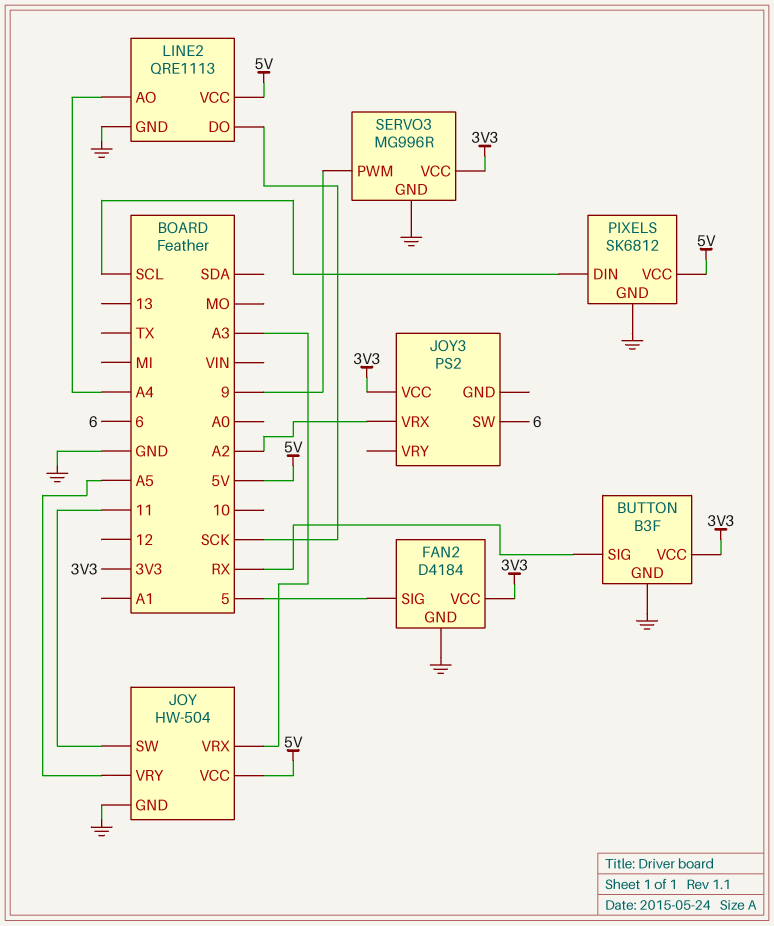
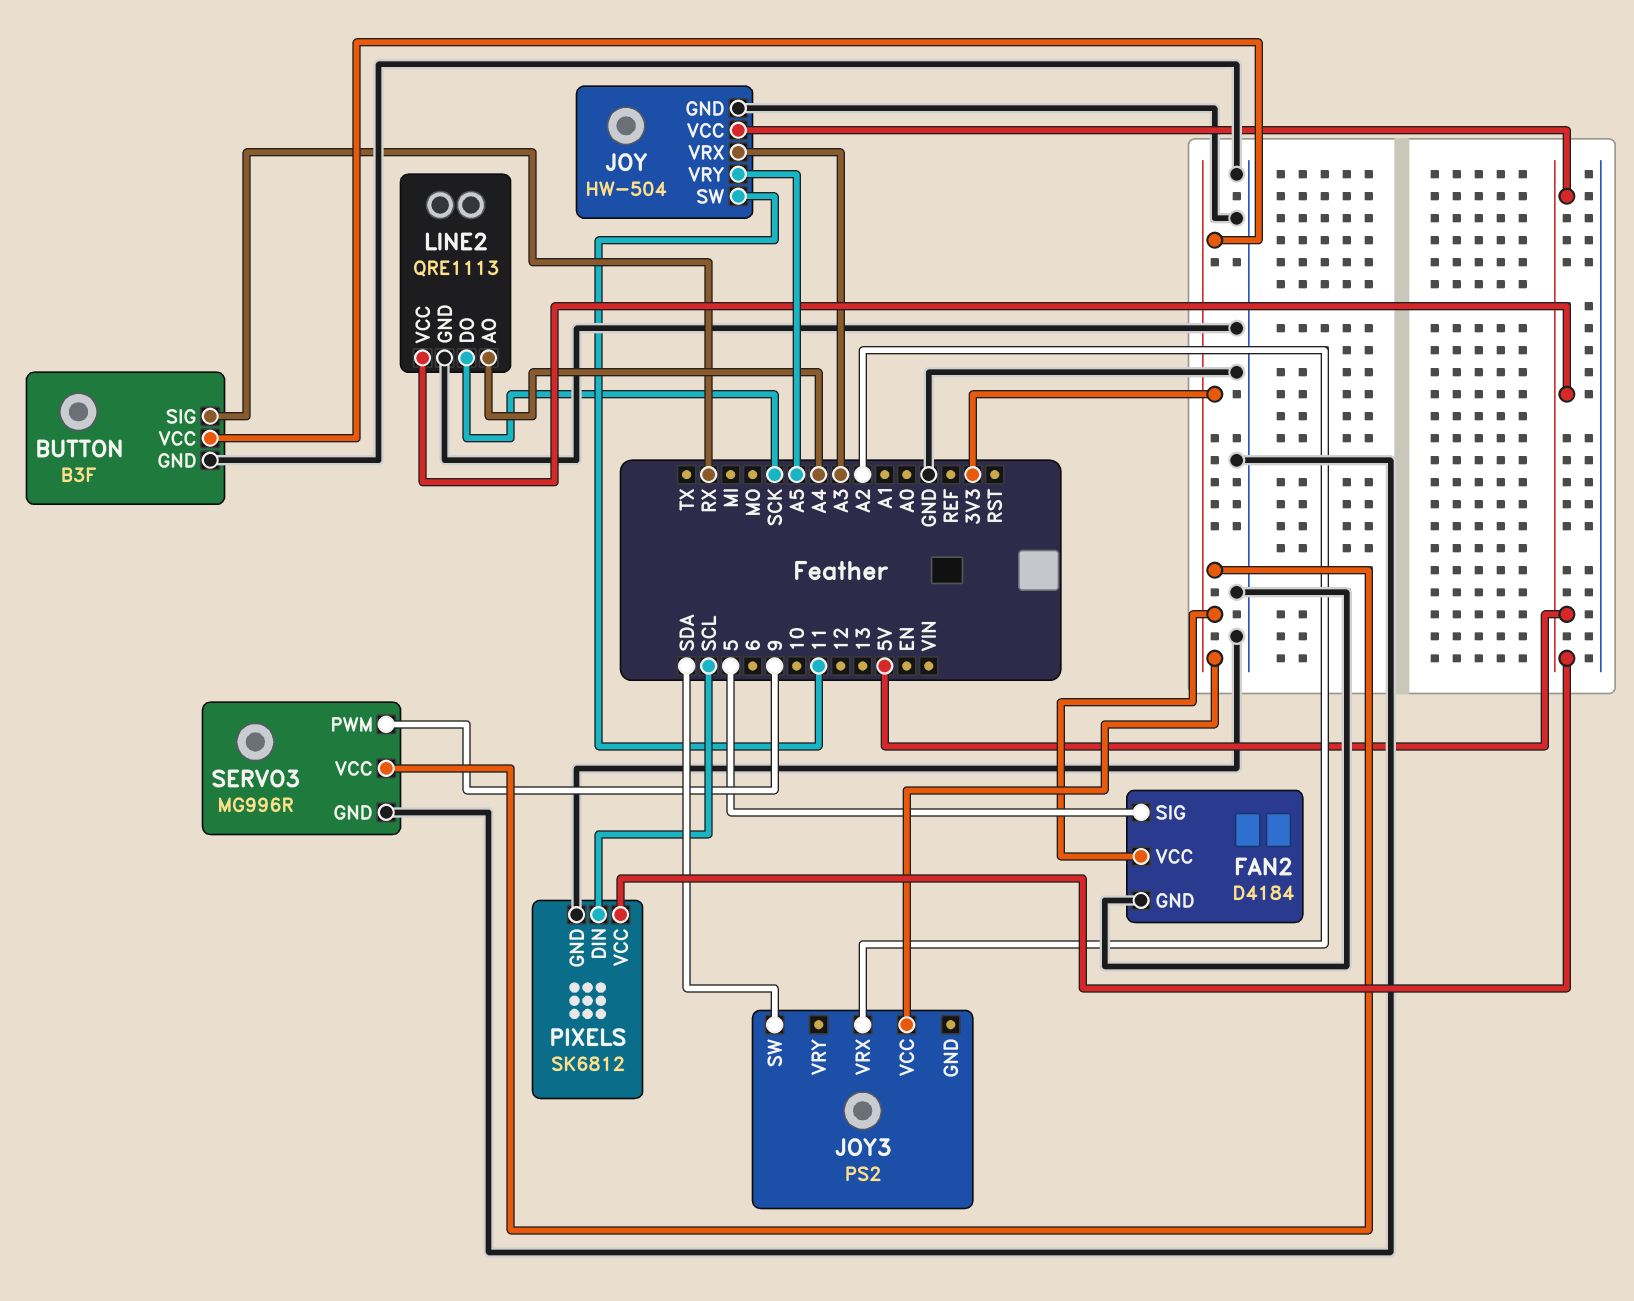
JOY3 pin SW: 6 -> SDA

